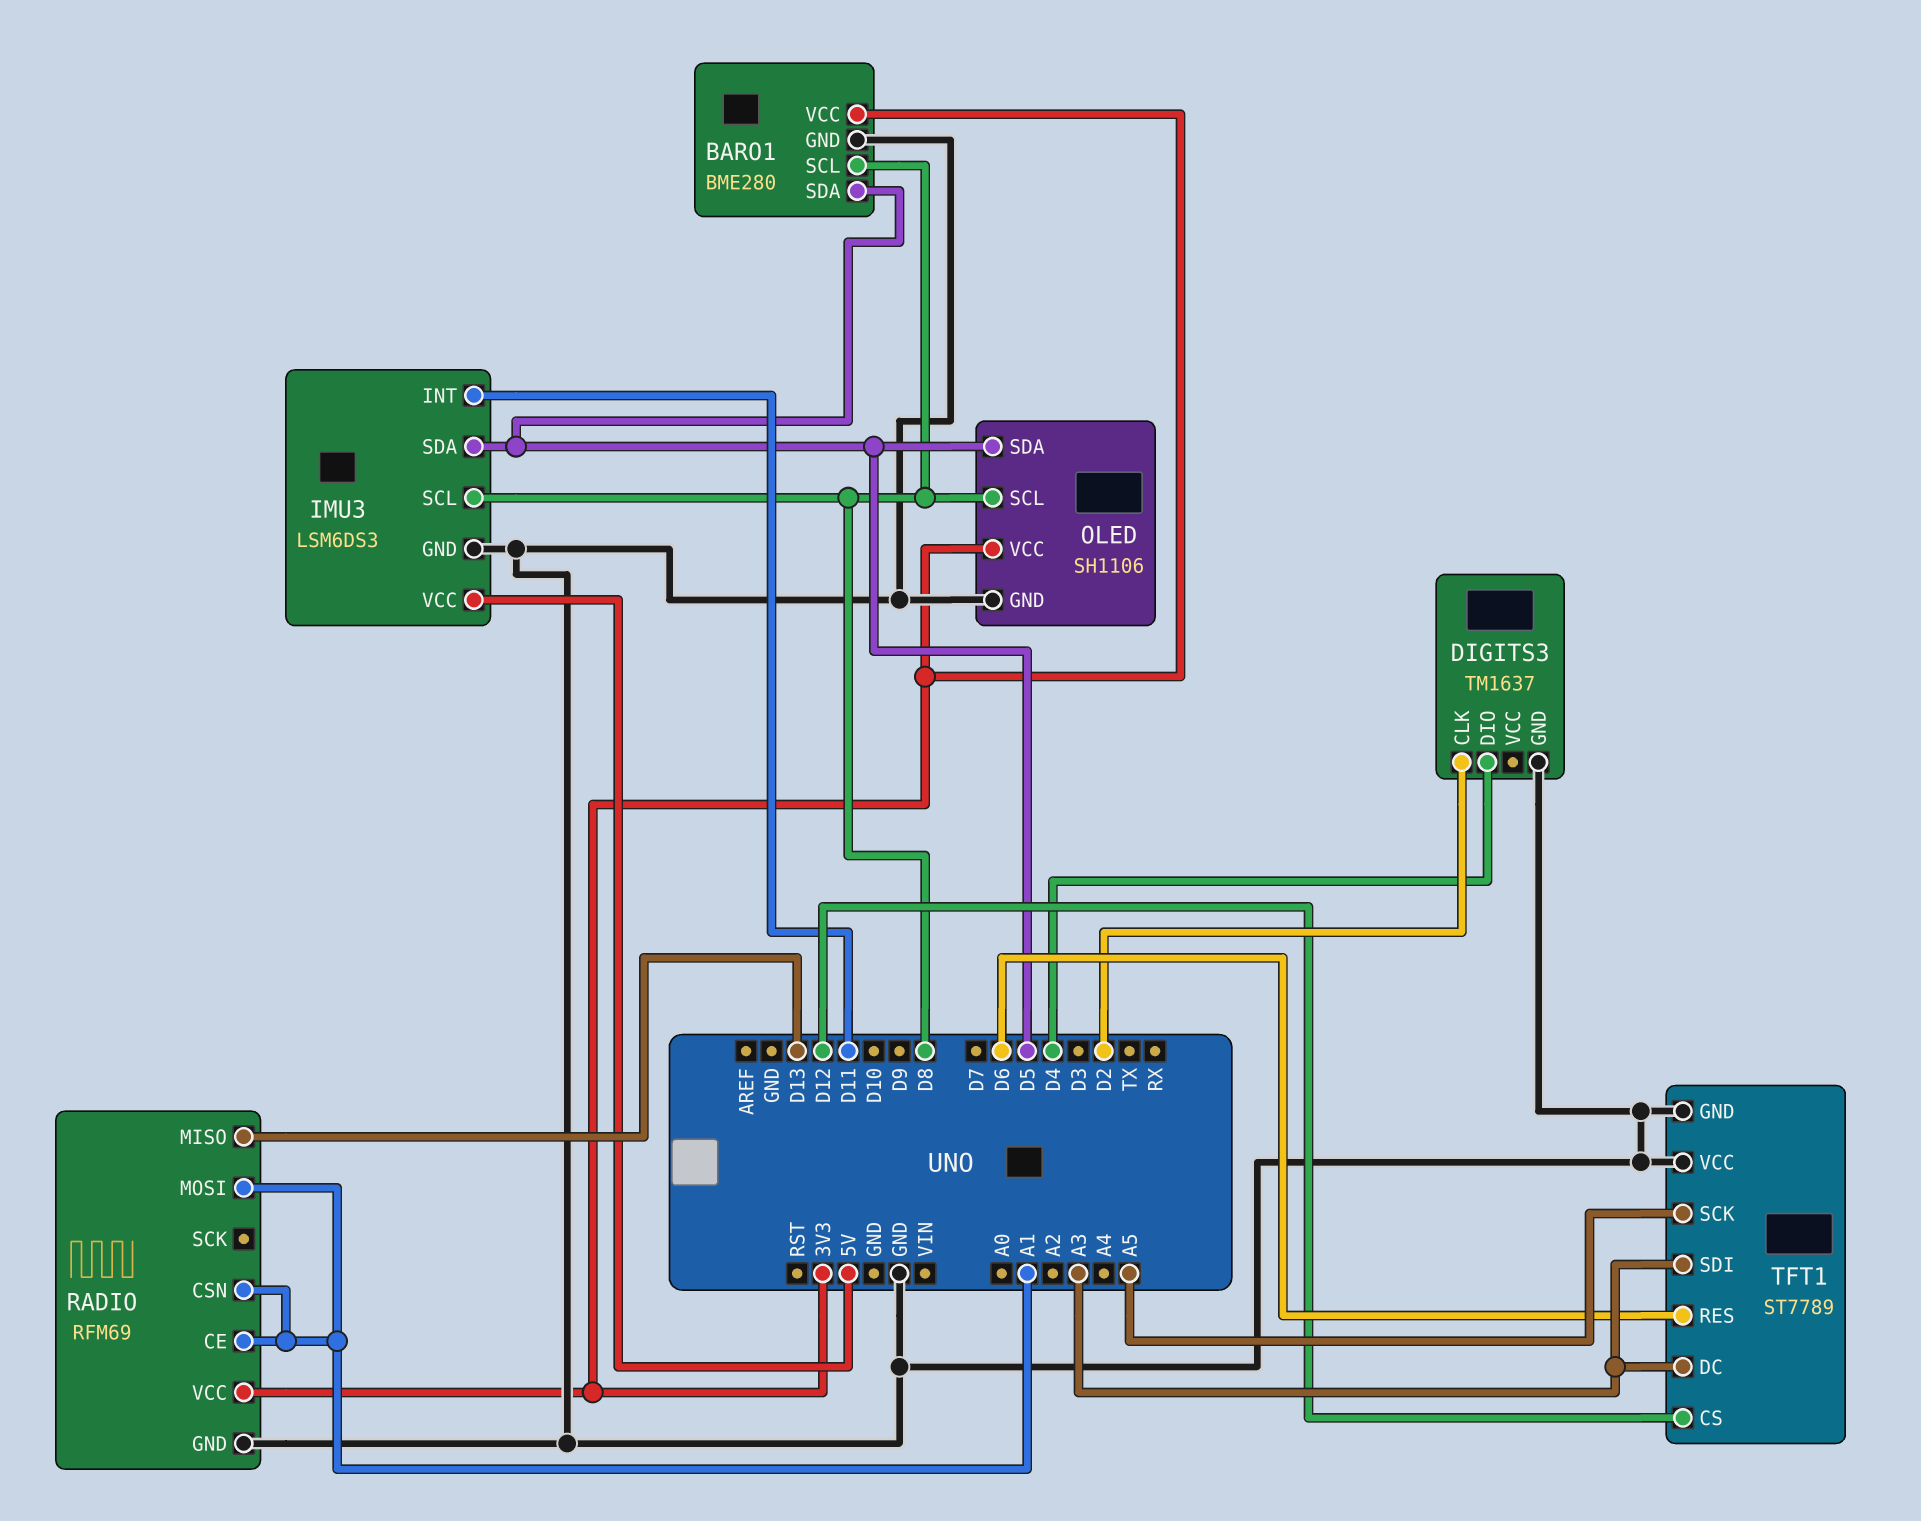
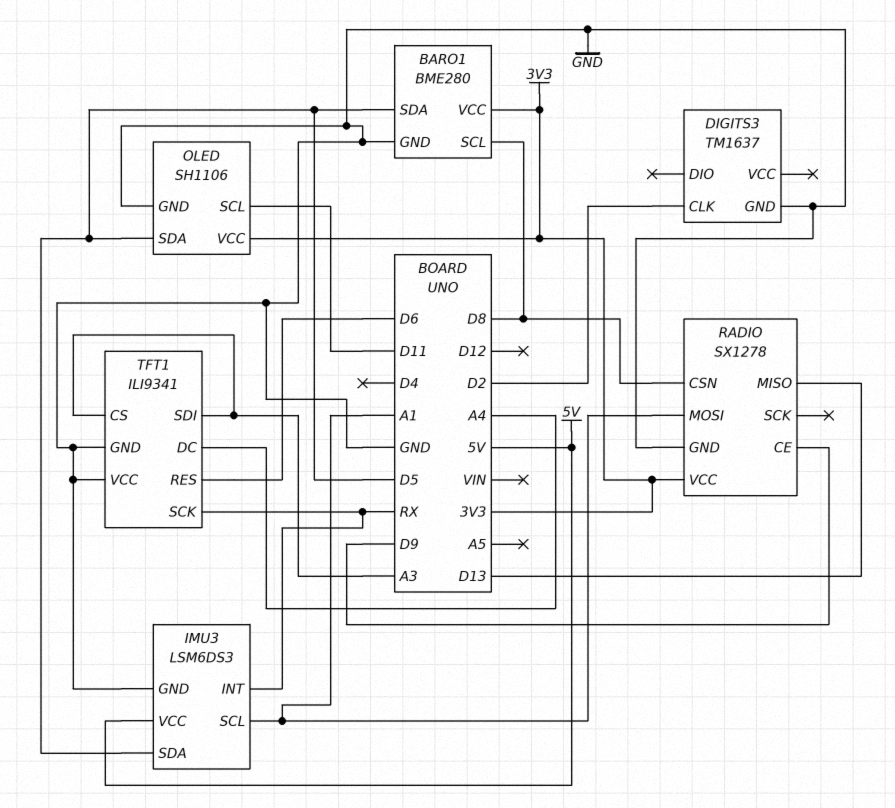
DIGITS3 pin DIO: D4 -> none
IMU3 pin INT: D11 -> RX
IMU3 pin SCL: D8 -> A1
OLED pin SCL: D8 -> D11
RADIO: RFM69 -> SX1278
RADIO pin CE: A1 -> D9
RADIO pin CSN: A1 -> D8
TFT1: ST7789 -> ILI9341
TFT1 pin CS: D12 -> A3
TFT1 pin DC: A3 -> A4
TFT1 pin SCK: A5 -> RX

